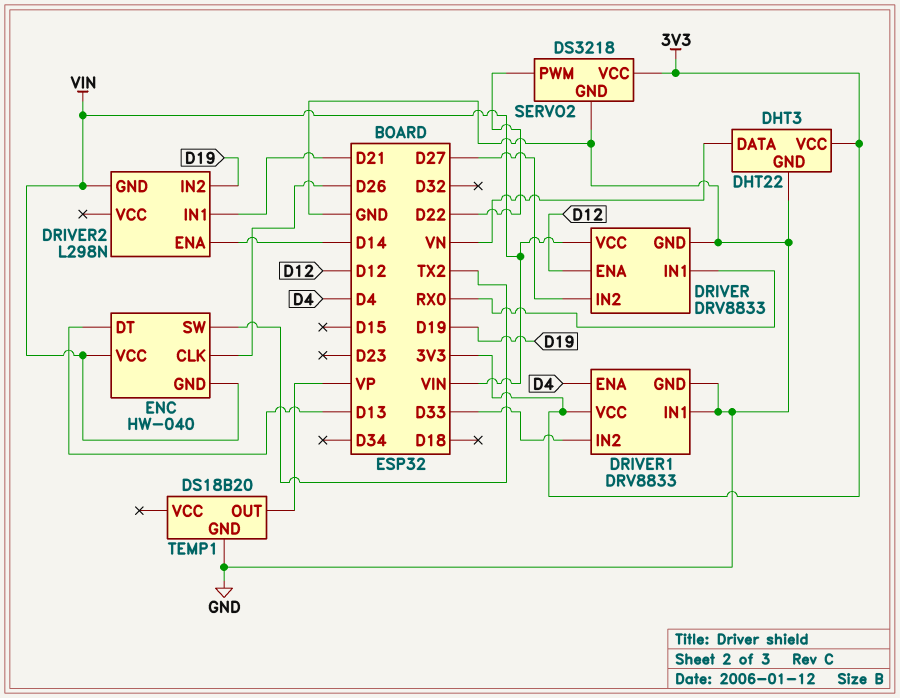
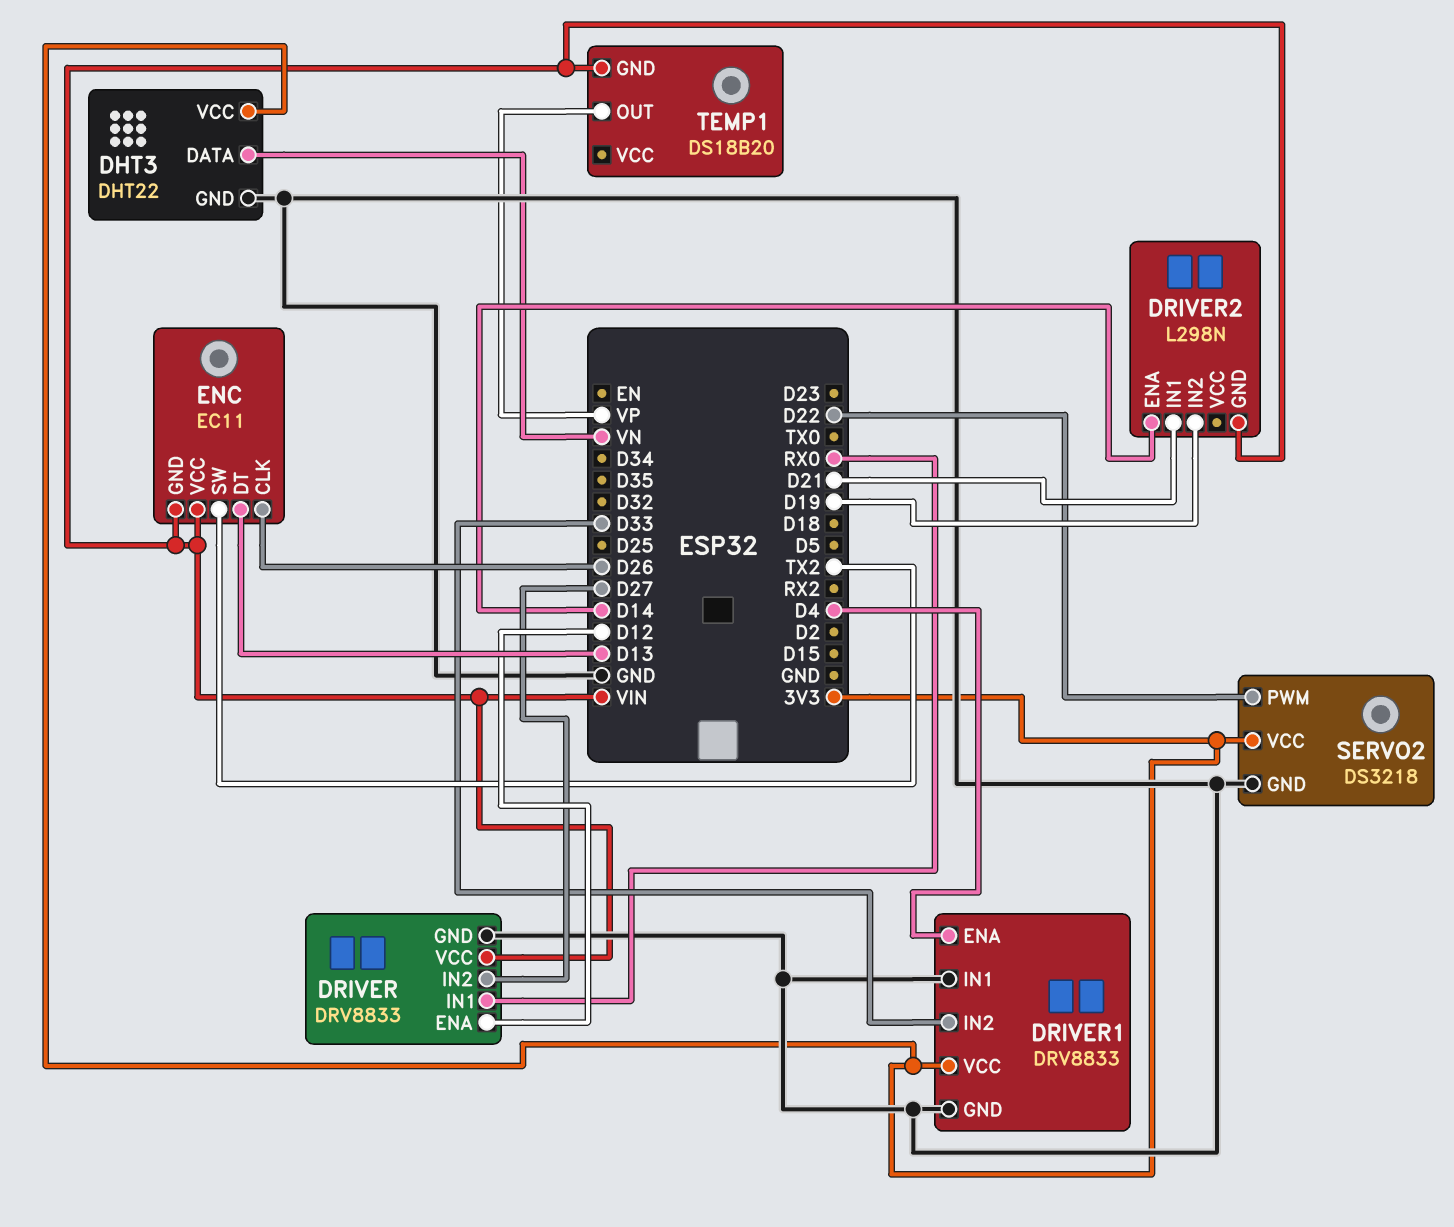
ENC: HW-040 -> EC11
TEMP1 pin GND: GND -> VIN

